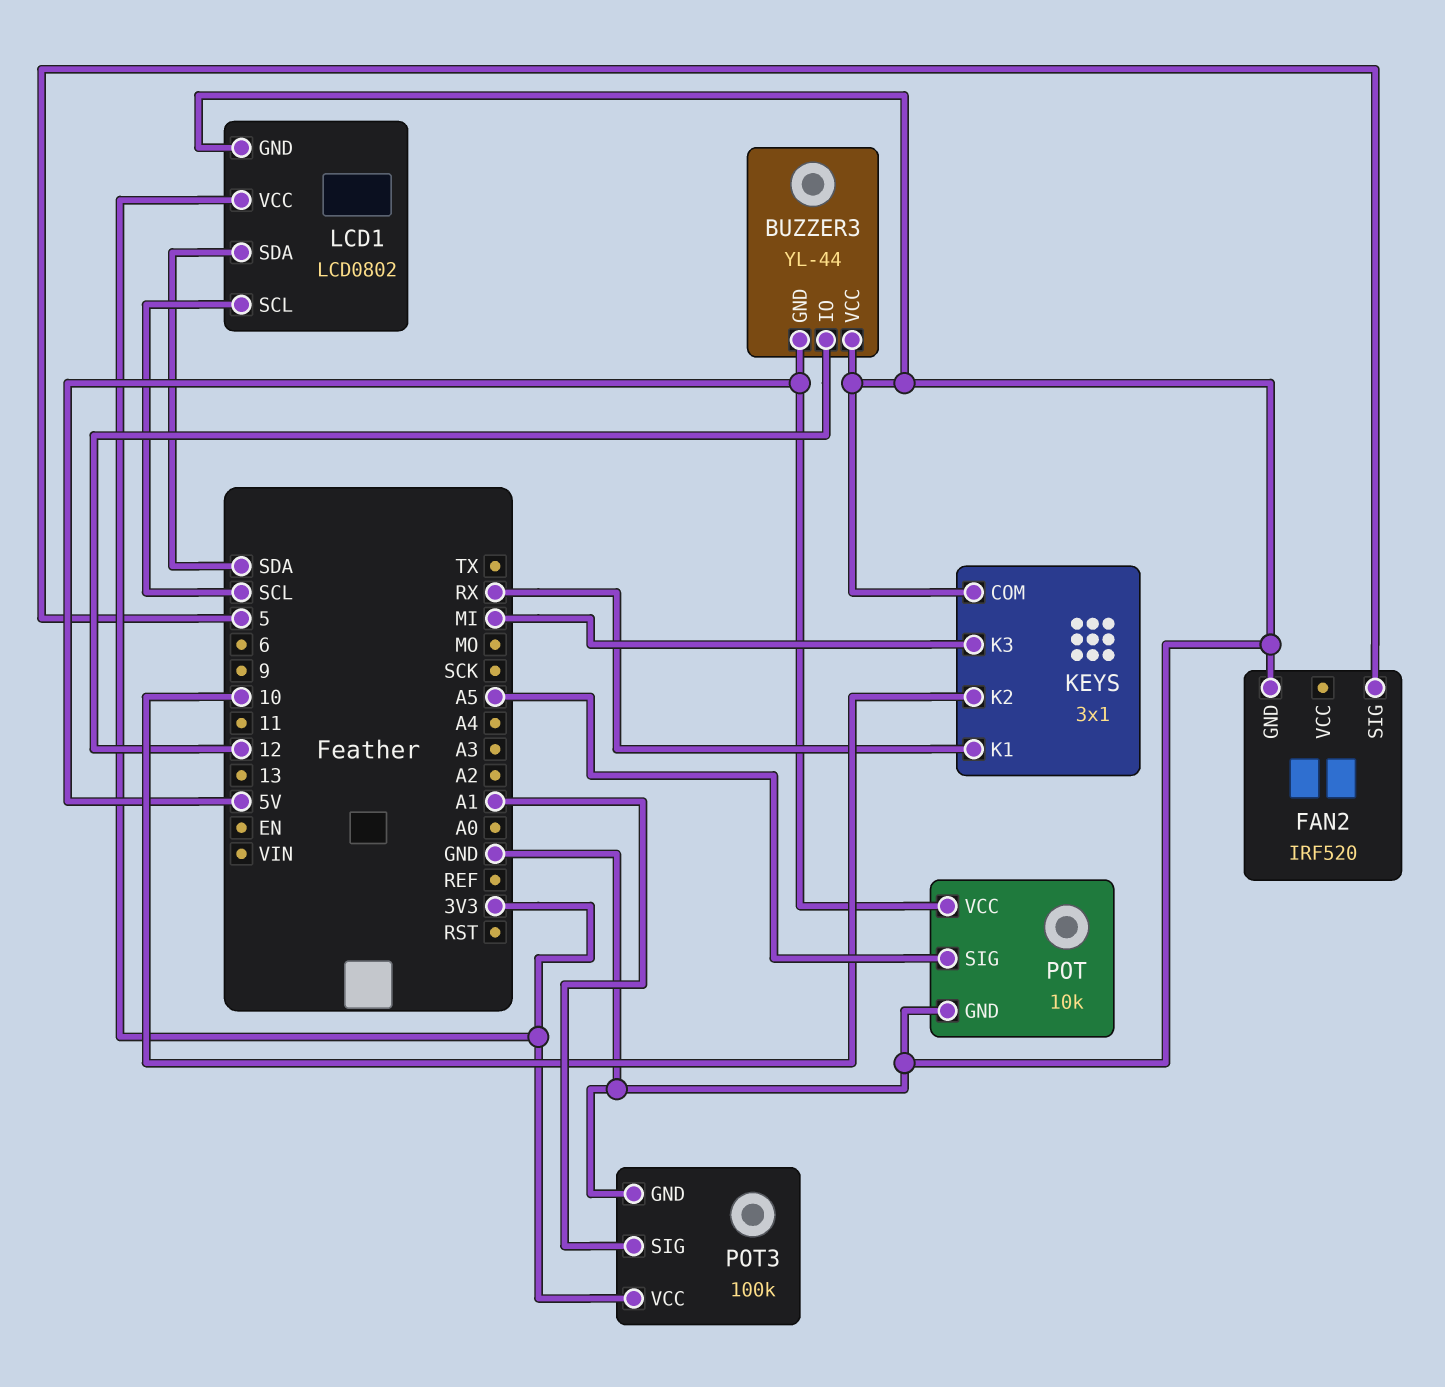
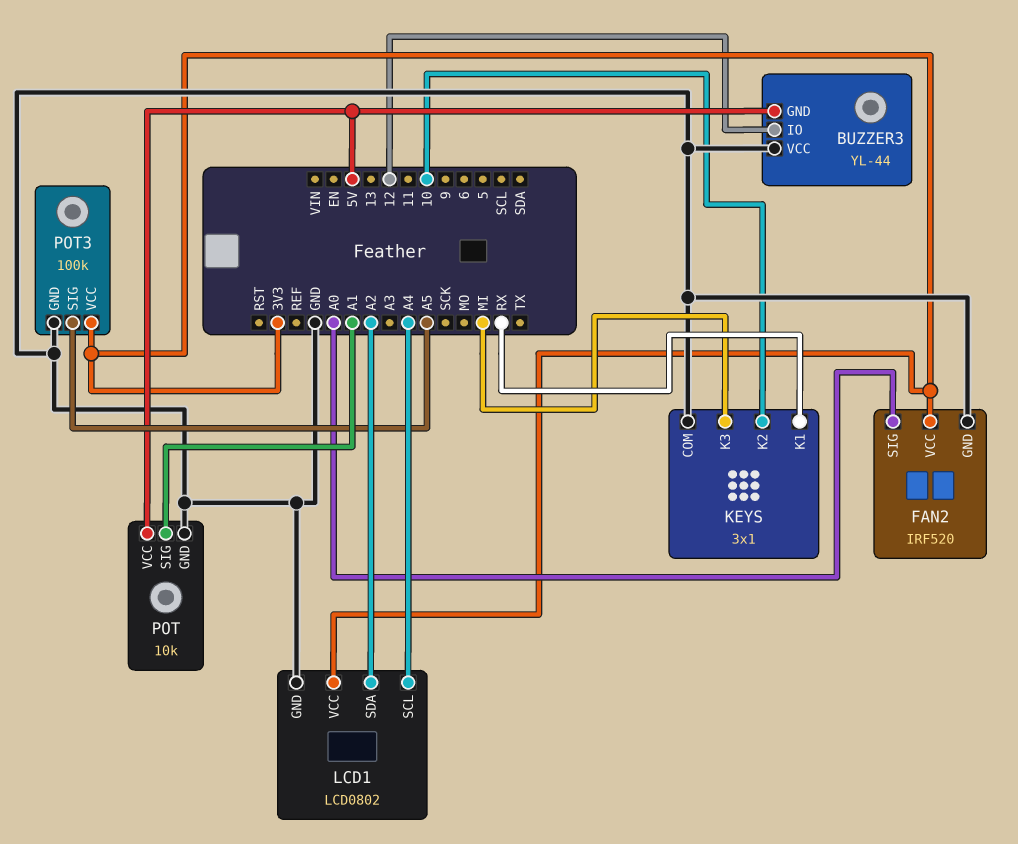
FAN2 pin SIG: 5 -> A0
FAN2 pin VCC: none -> 3V3
LCD1 pin SCL: SCL -> A4
LCD1 pin SDA: SDA -> A2
POT pin SIG: A5 -> A1
POT3 pin SIG: A1 -> A5

